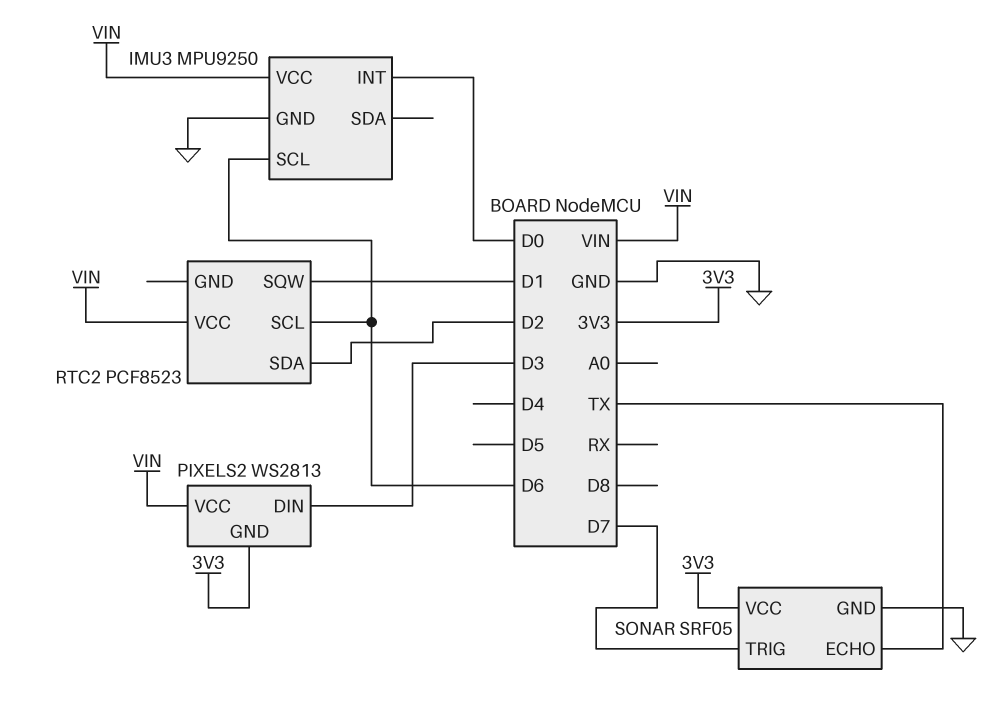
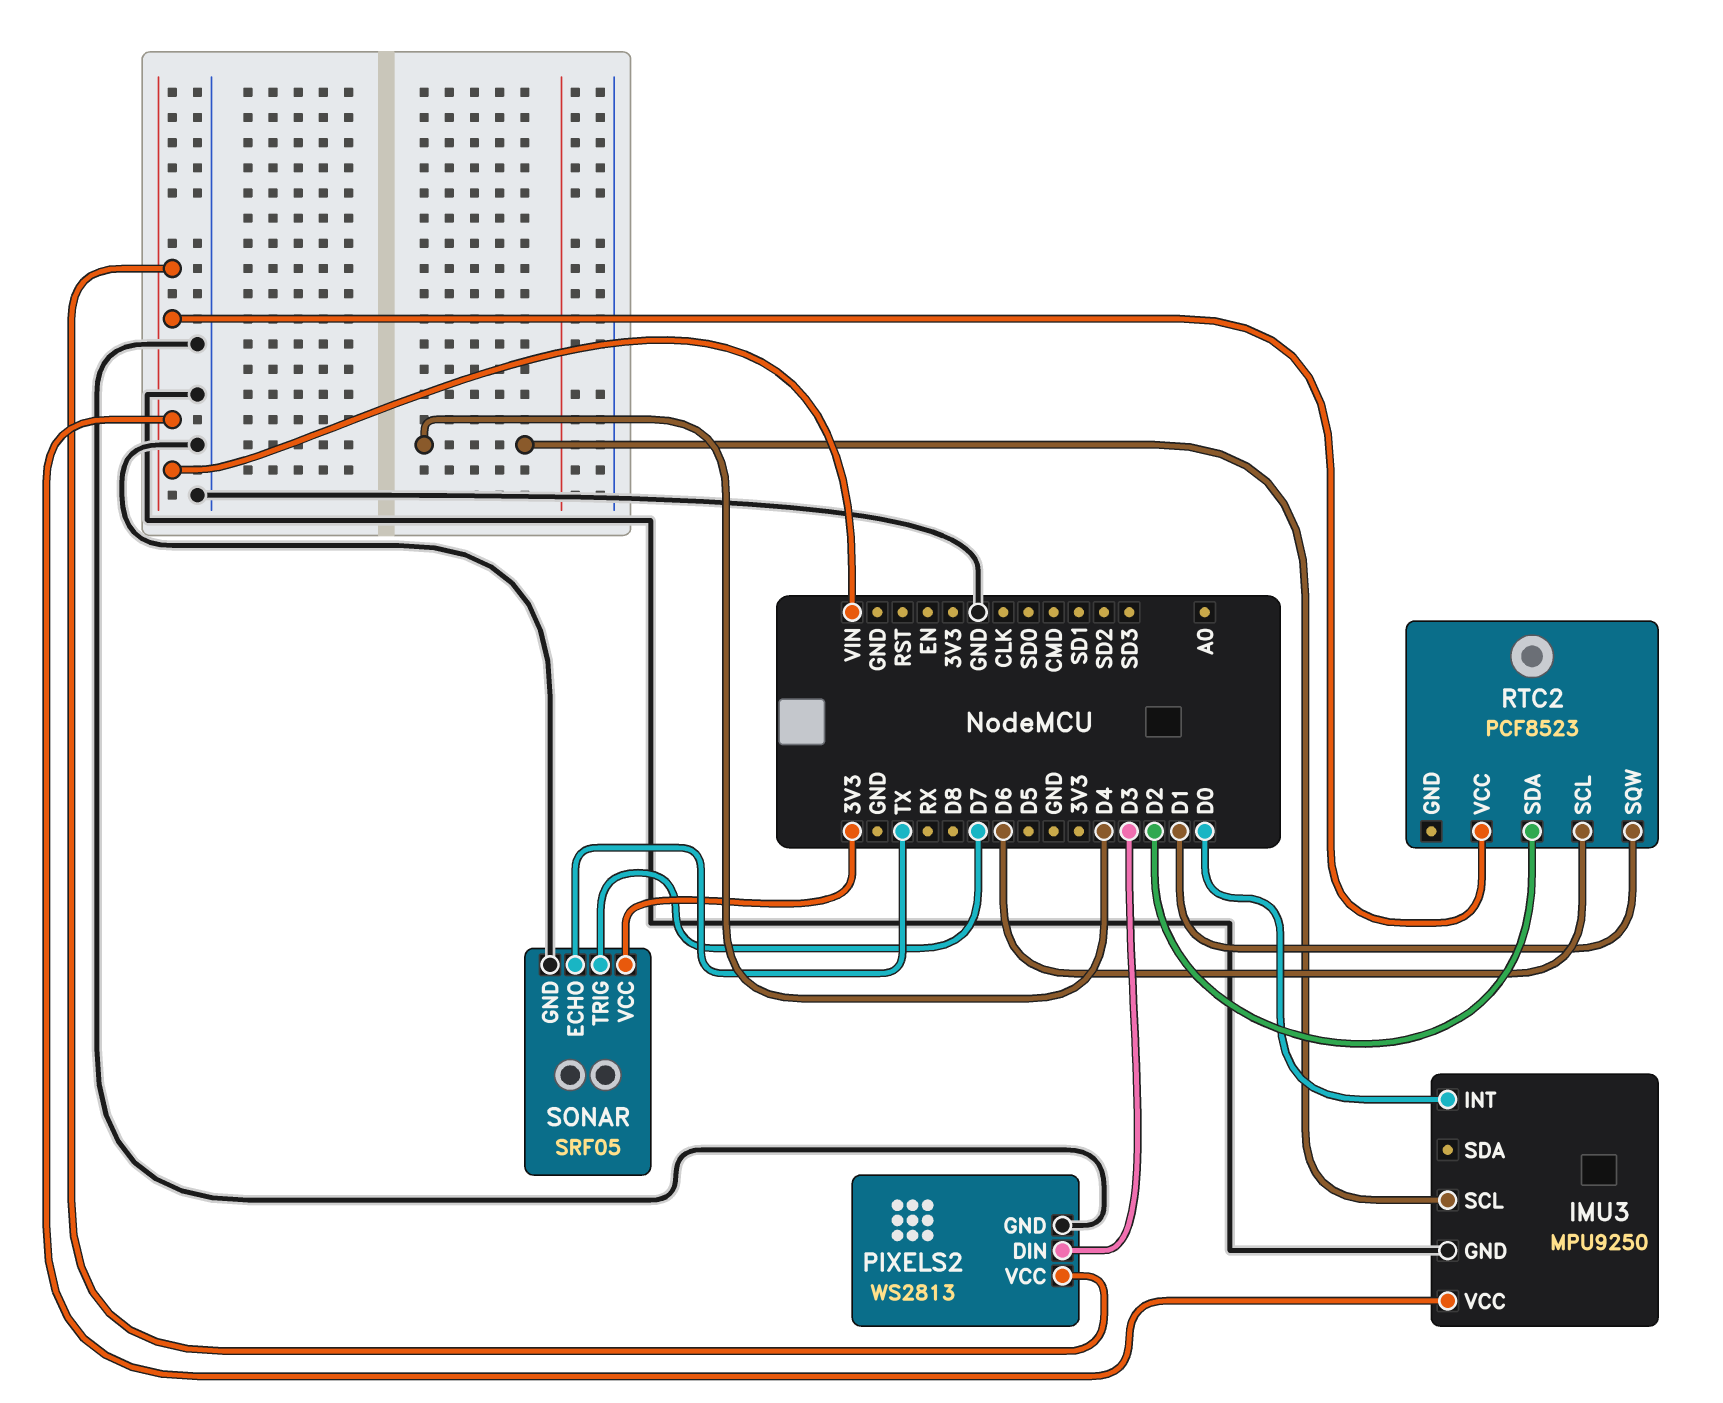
IMU3 pin SCL: D6 -> D4
PIXELS2 pin GND: 3V3 -> GND

